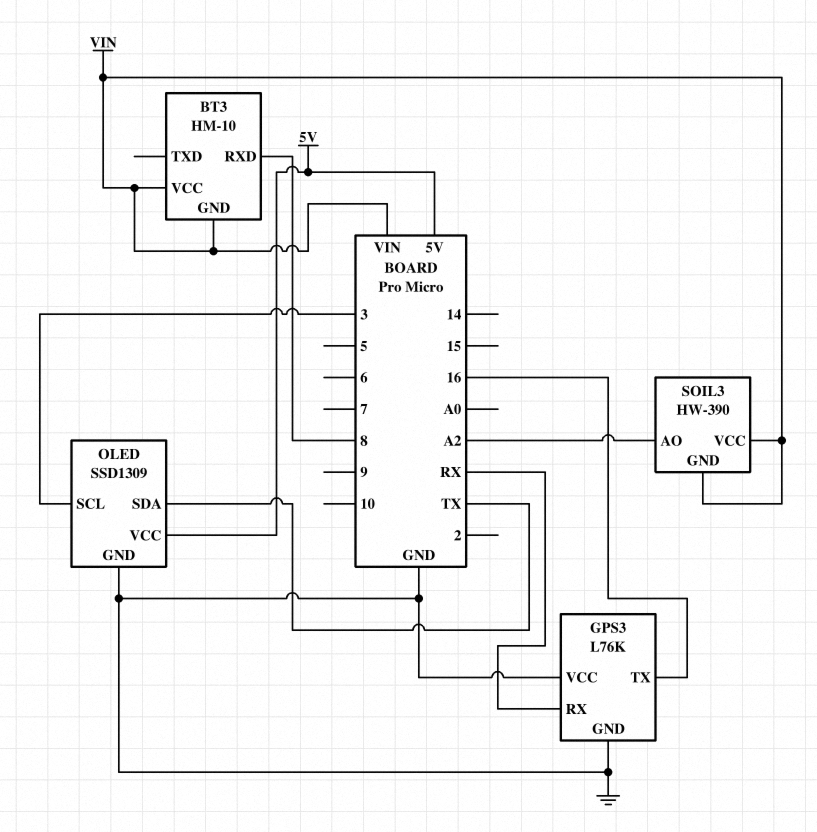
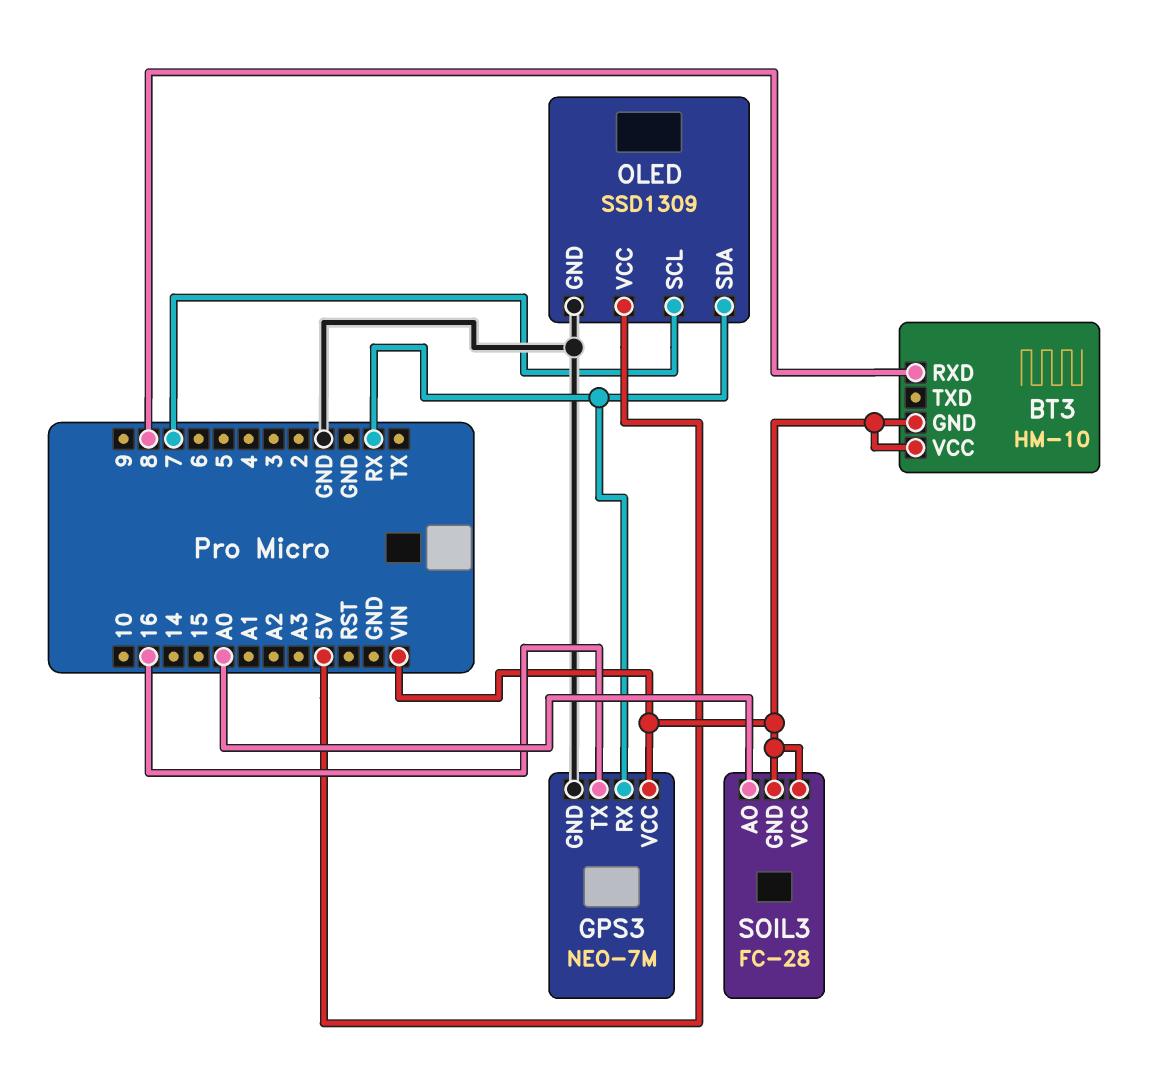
GPS3: L76K -> NEO-7M
GPS3 pin VCC: GND -> VIN
OLED pin SCL: 3 -> 7
OLED pin SDA: TX -> RX
SOIL3: HW-390 -> FC-28
SOIL3 pin AO: A2 -> A0

